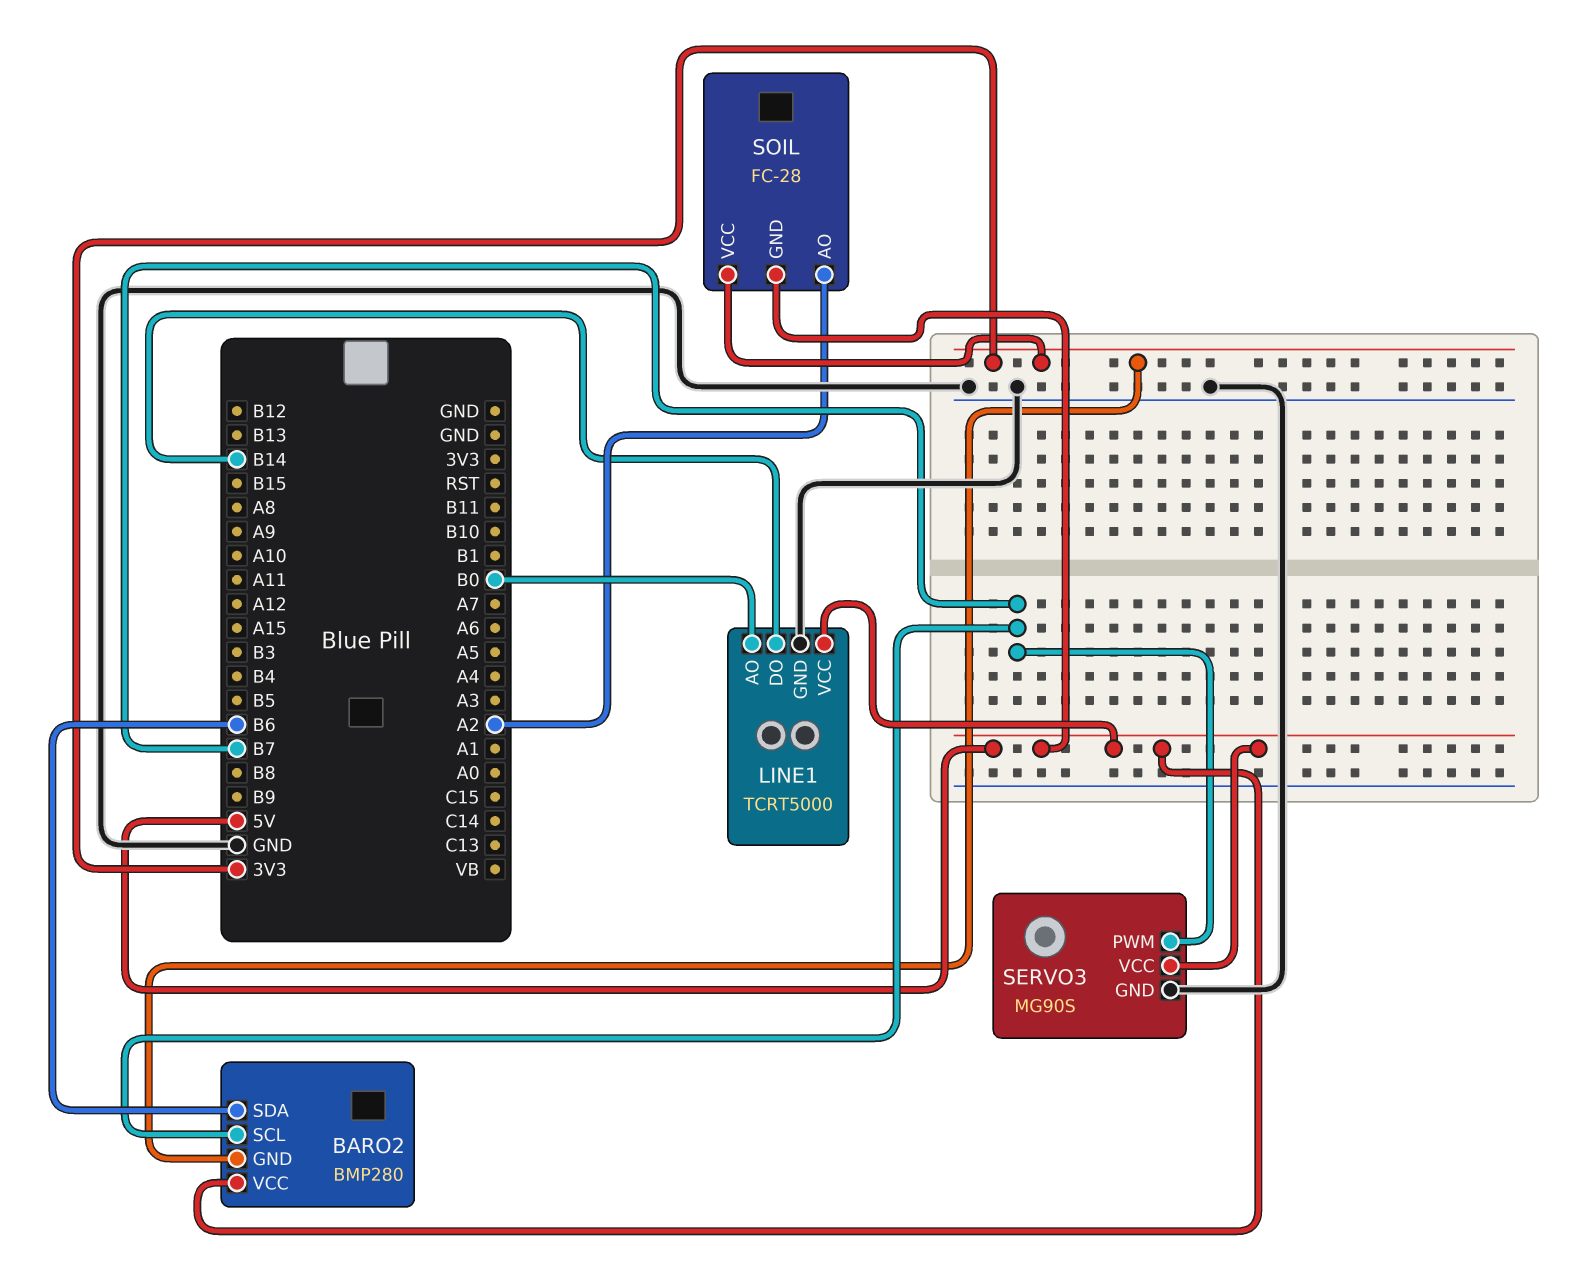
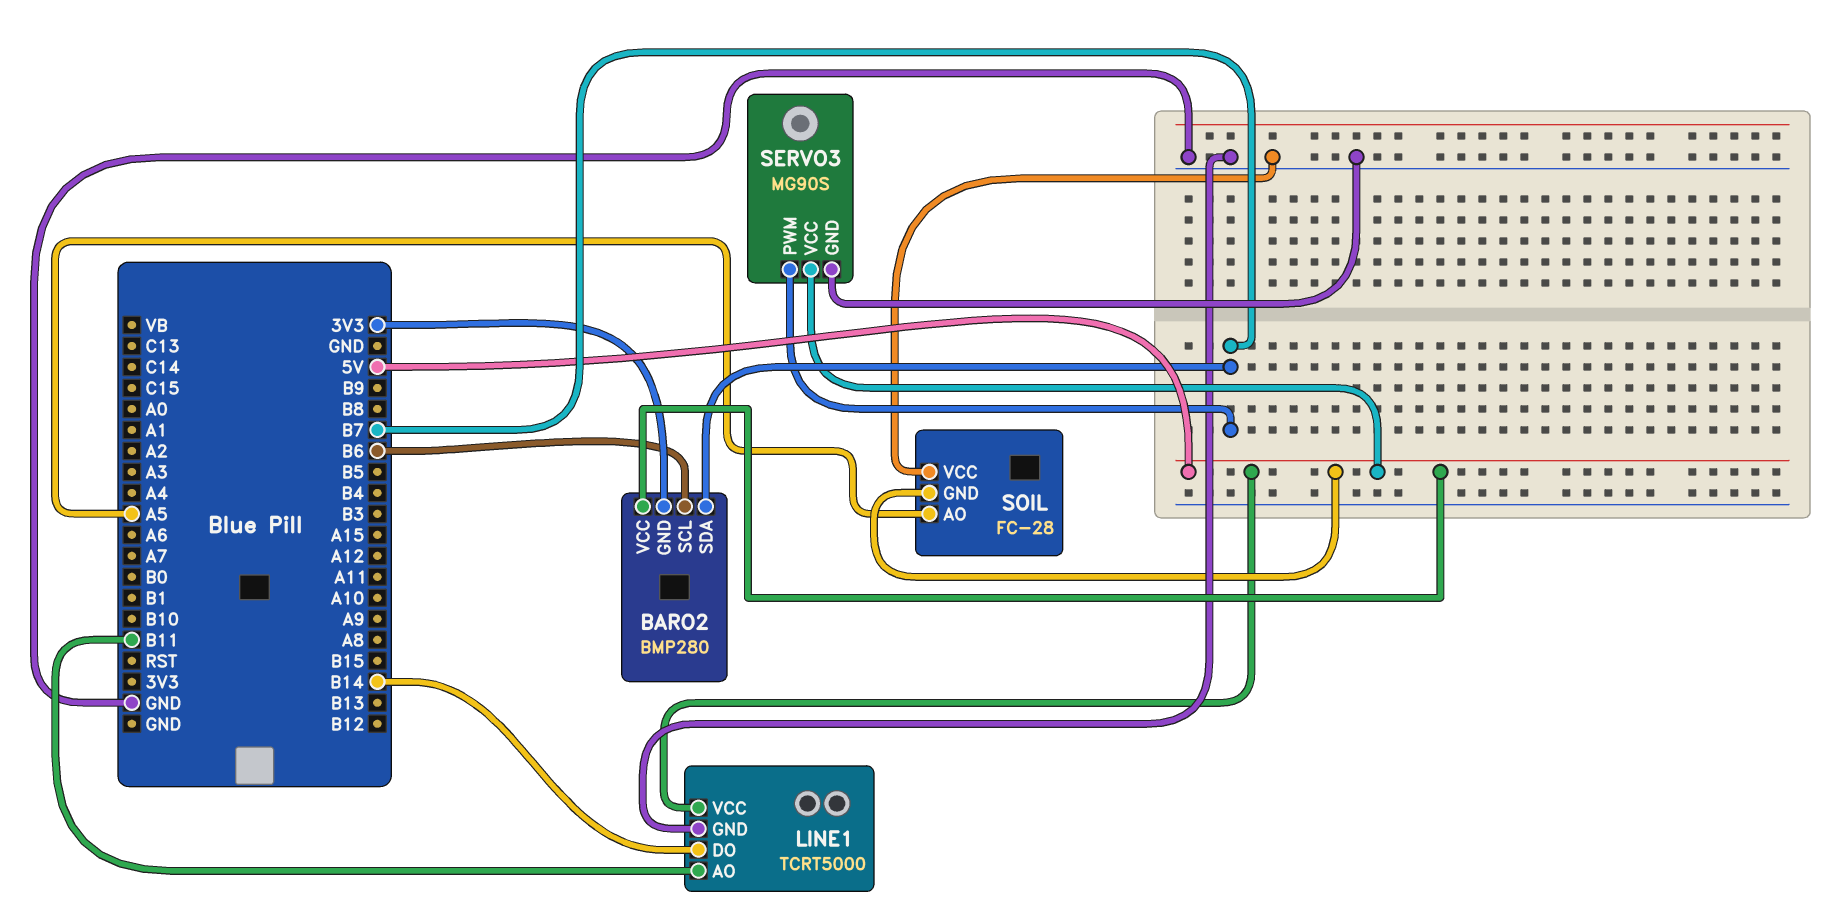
BARO2 pin SCL: B7 -> B6
BARO2 pin SDA: B6 -> B7
LINE1 pin AO: B0 -> B11
SOIL pin AO: A2 -> A5
SOIL pin VCC: 3V3 -> GND

